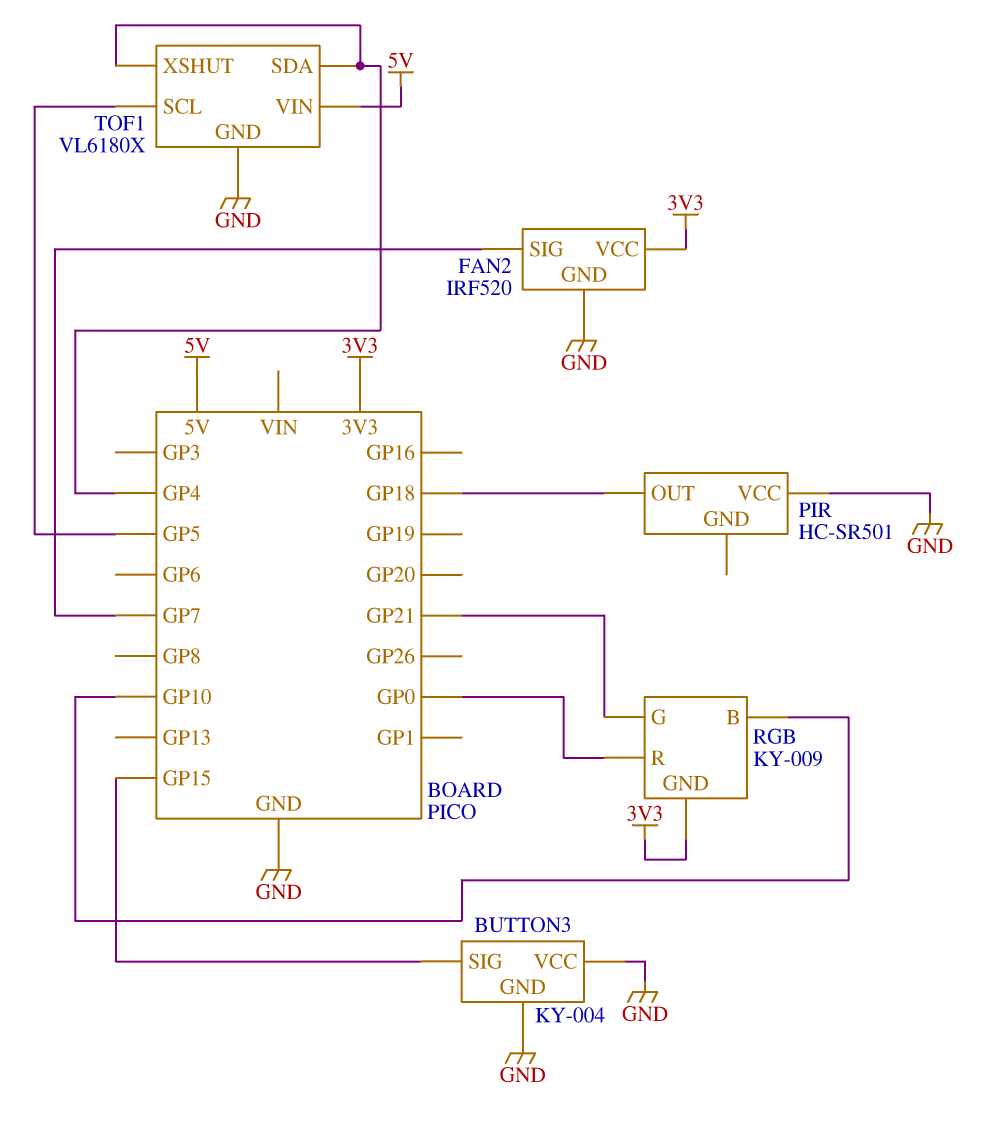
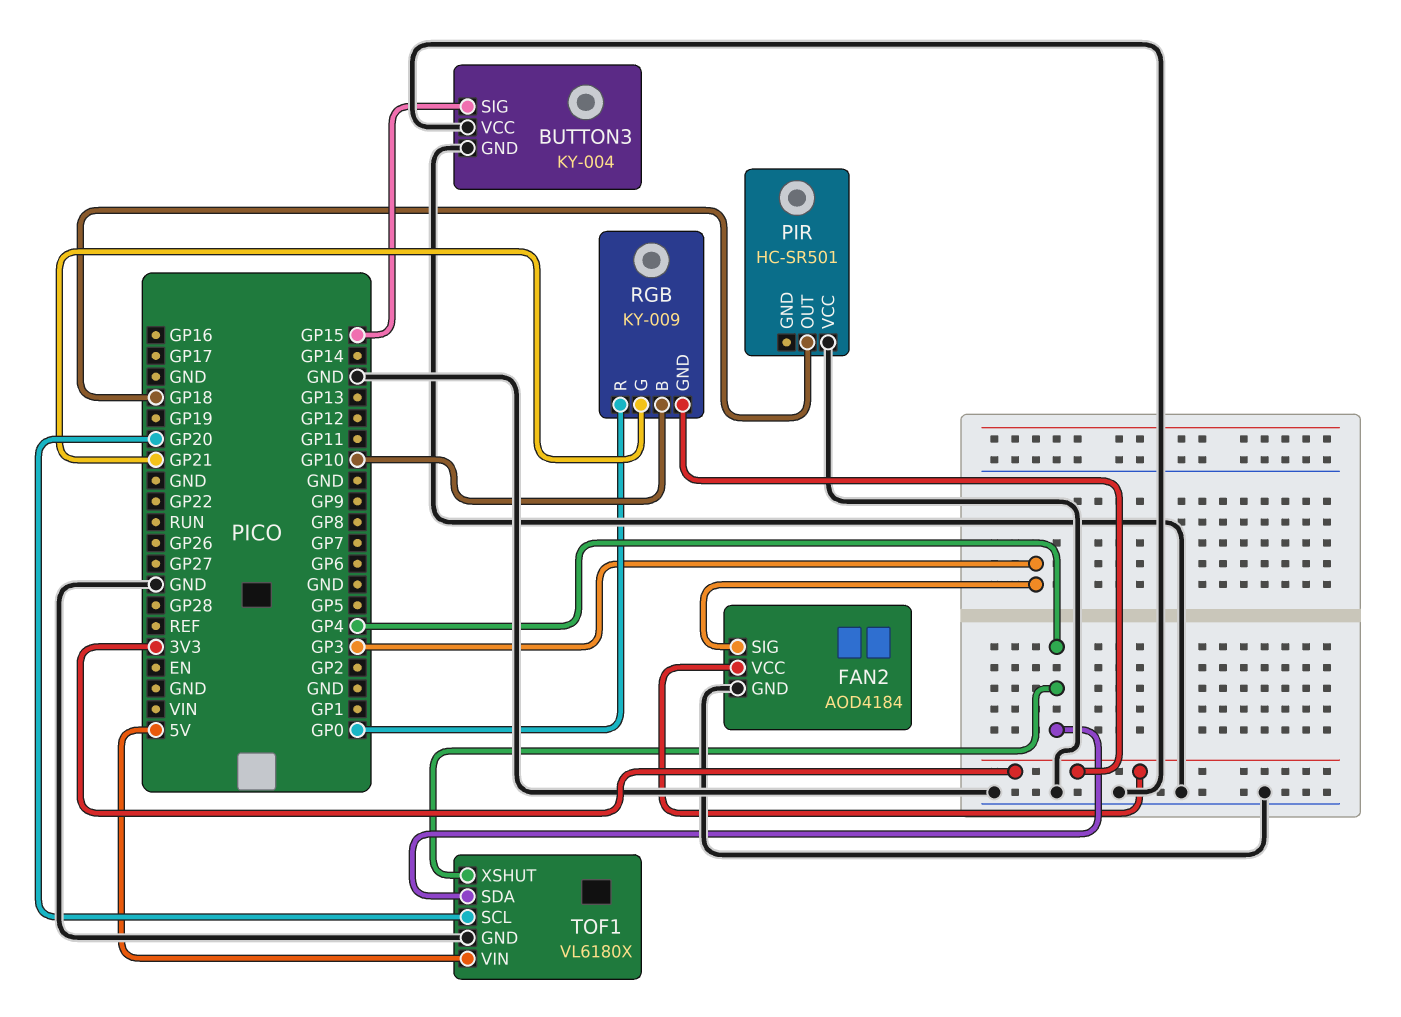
FAN2: IRF520 -> AOD4184
FAN2 pin SIG: GP7 -> GP3
TOF1 pin SCL: GP5 -> GP20

